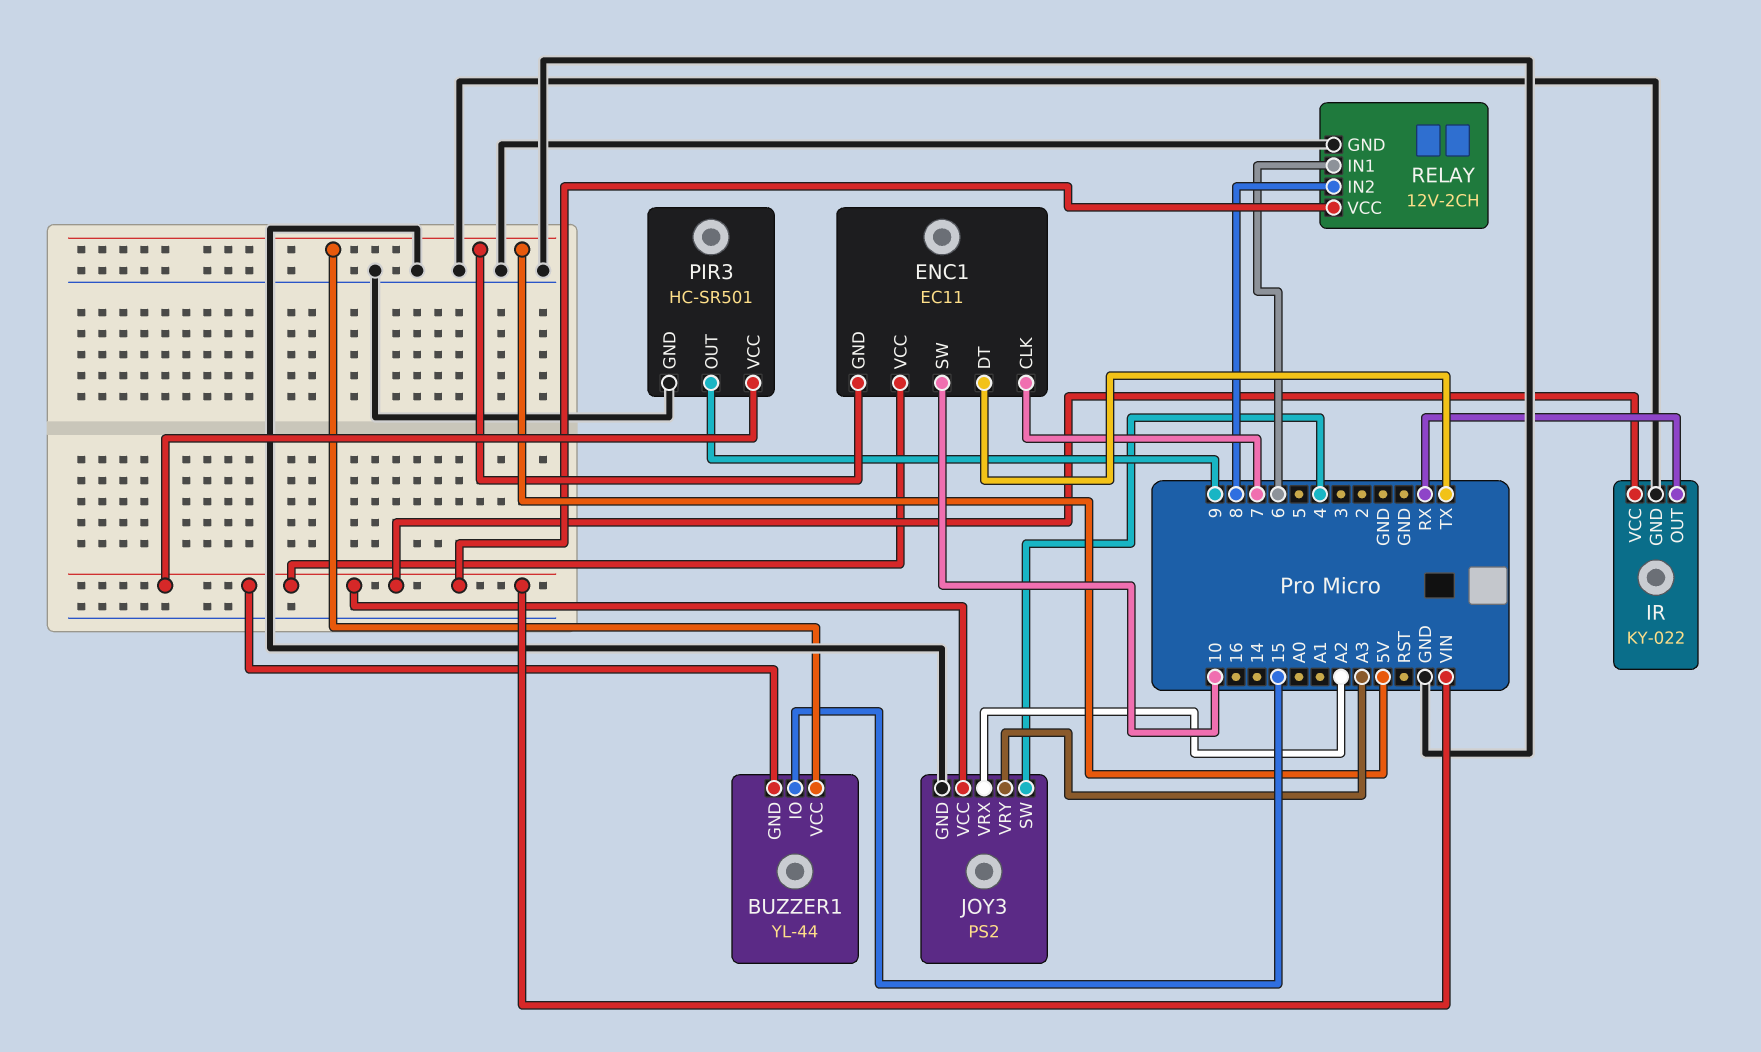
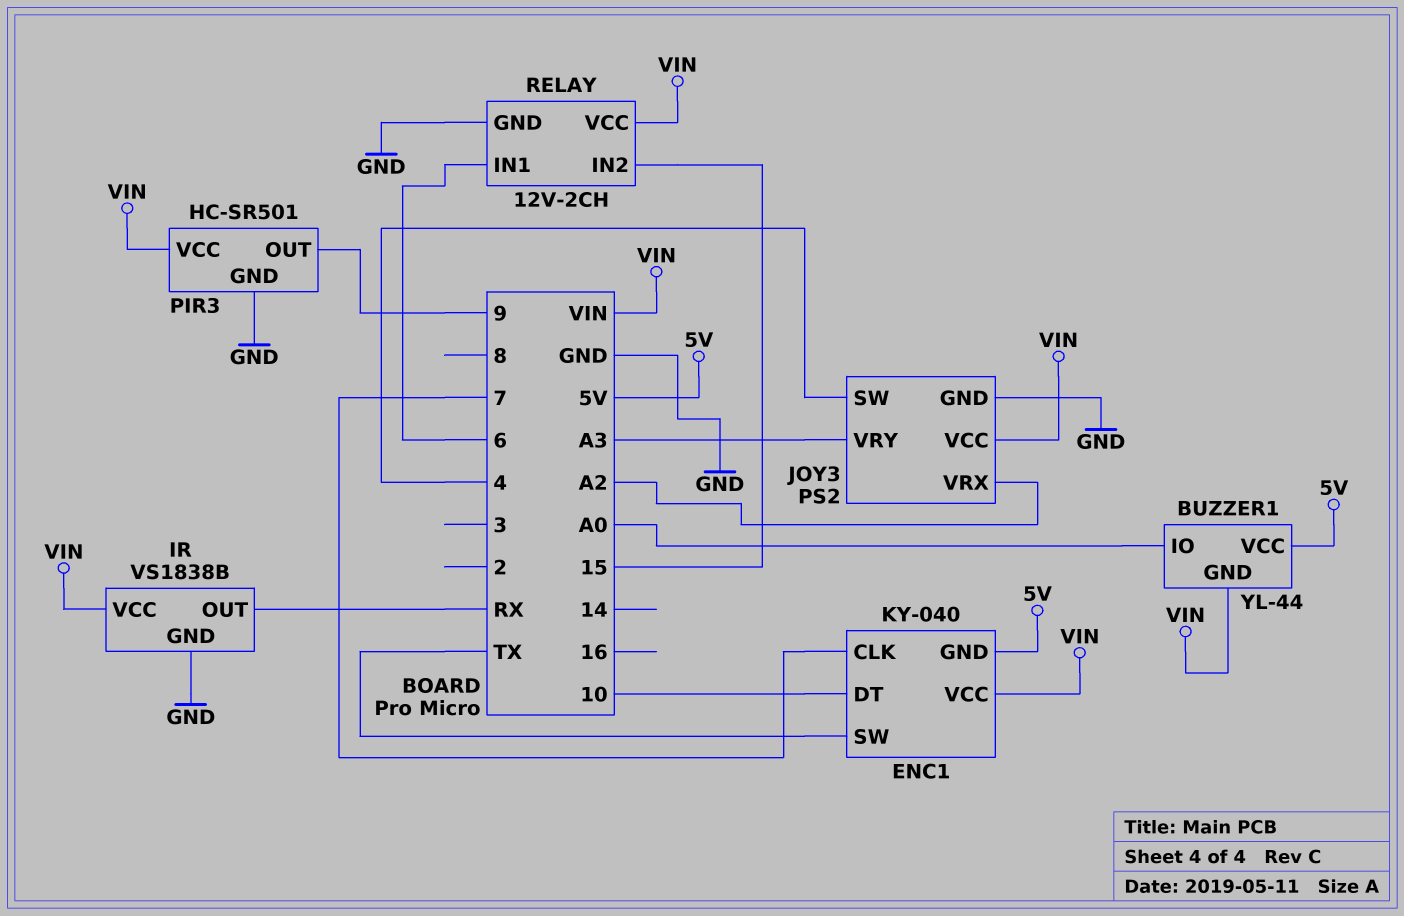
BUZZER1 pin IO: 15 -> A0
ENC1: EC11 -> KY-040
ENC1 pin DT: TX -> 10
ENC1 pin SW: 10 -> TX
IR: KY-022 -> VS1838B
RELAY pin IN2: 8 -> 15

